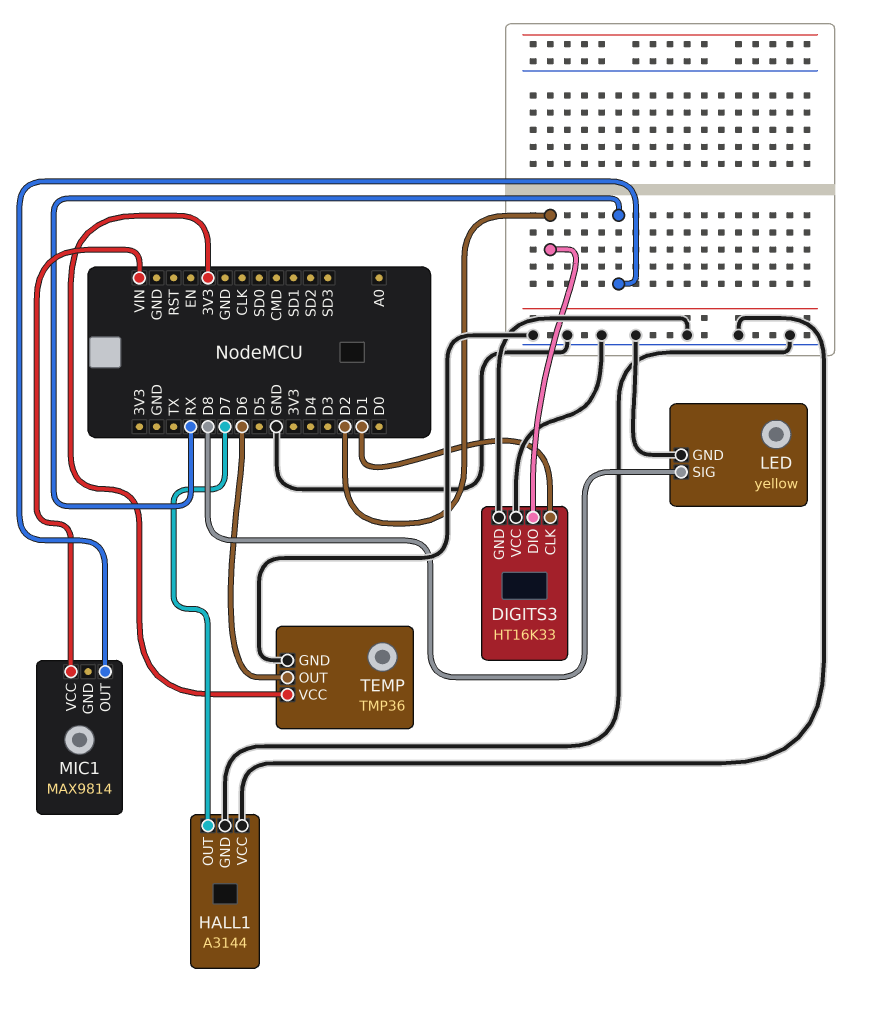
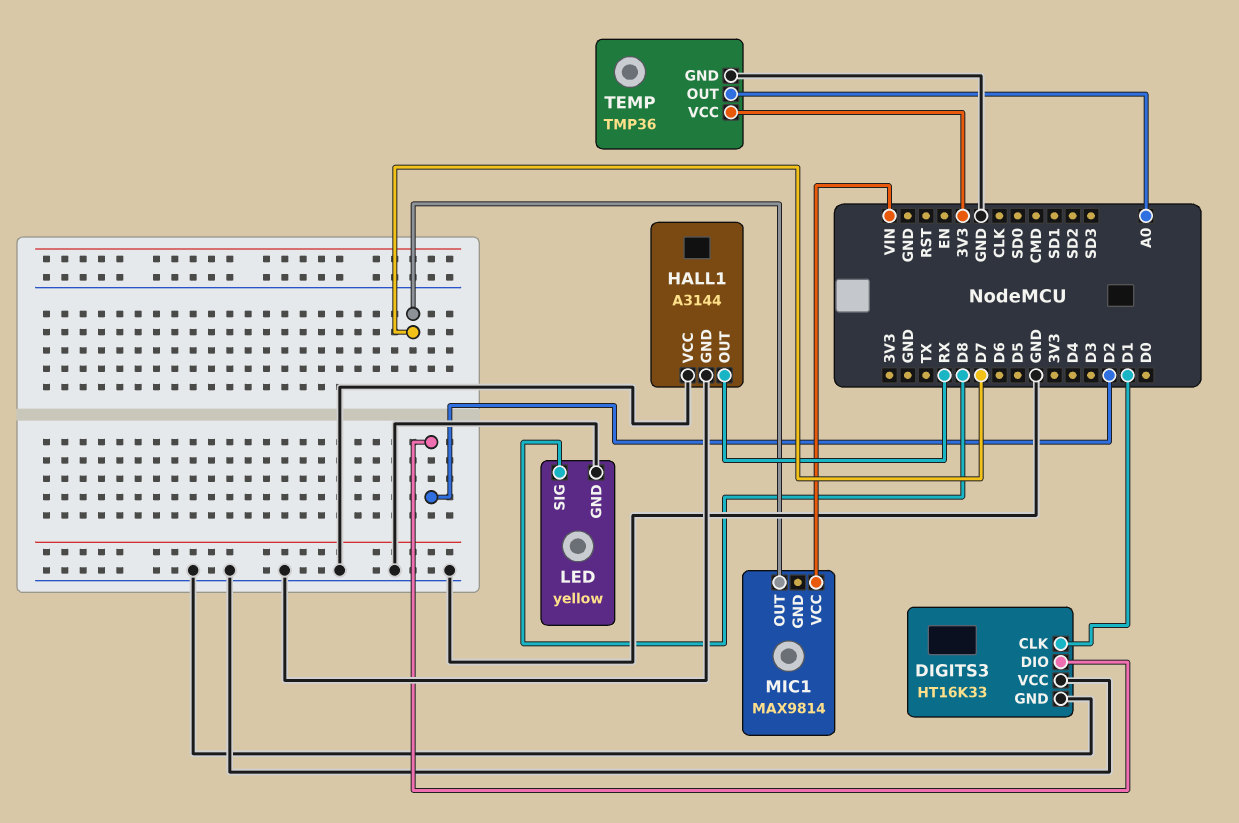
HALL1 pin OUT: D7 -> RX
MIC1 pin OUT: RX -> D7
TEMP pin OUT: D6 -> A0

